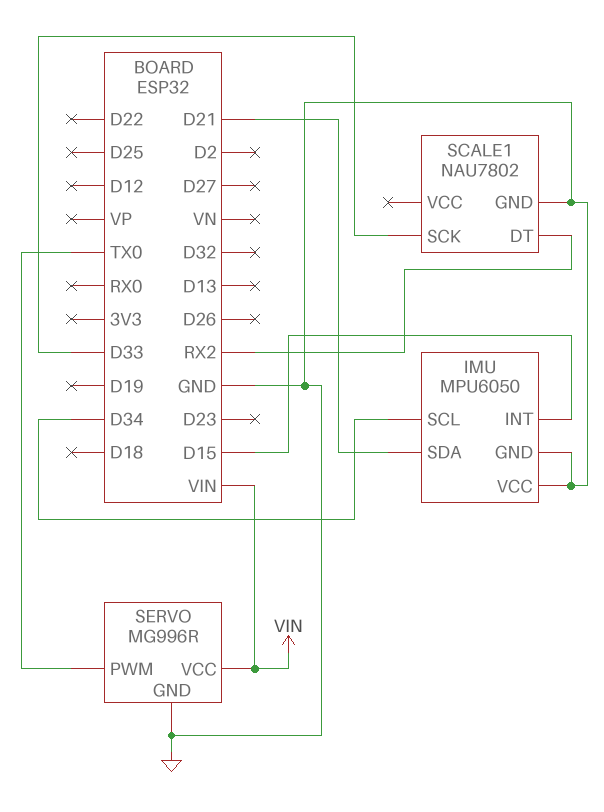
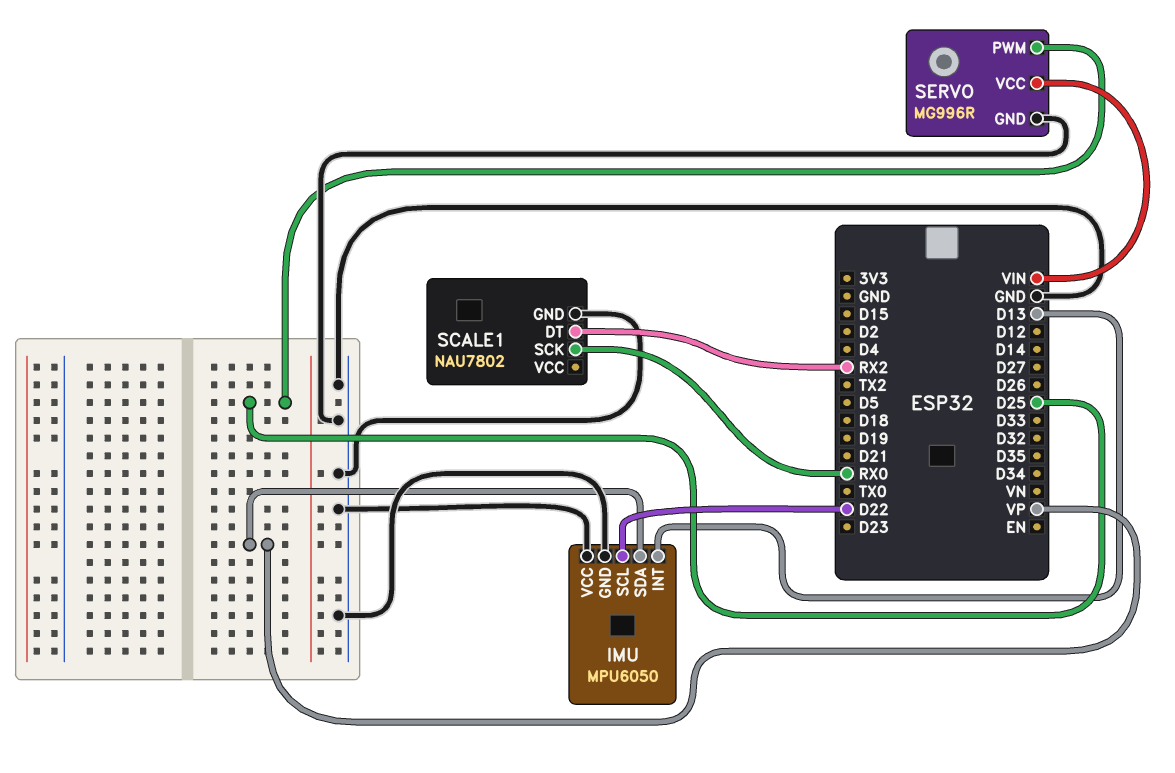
IMU pin INT: D15 -> D13
IMU pin SCL: D34 -> D22
IMU pin SDA: D21 -> VP
SCALE1 pin SCK: D33 -> RX0
SERVO pin PWM: TX0 -> D25

